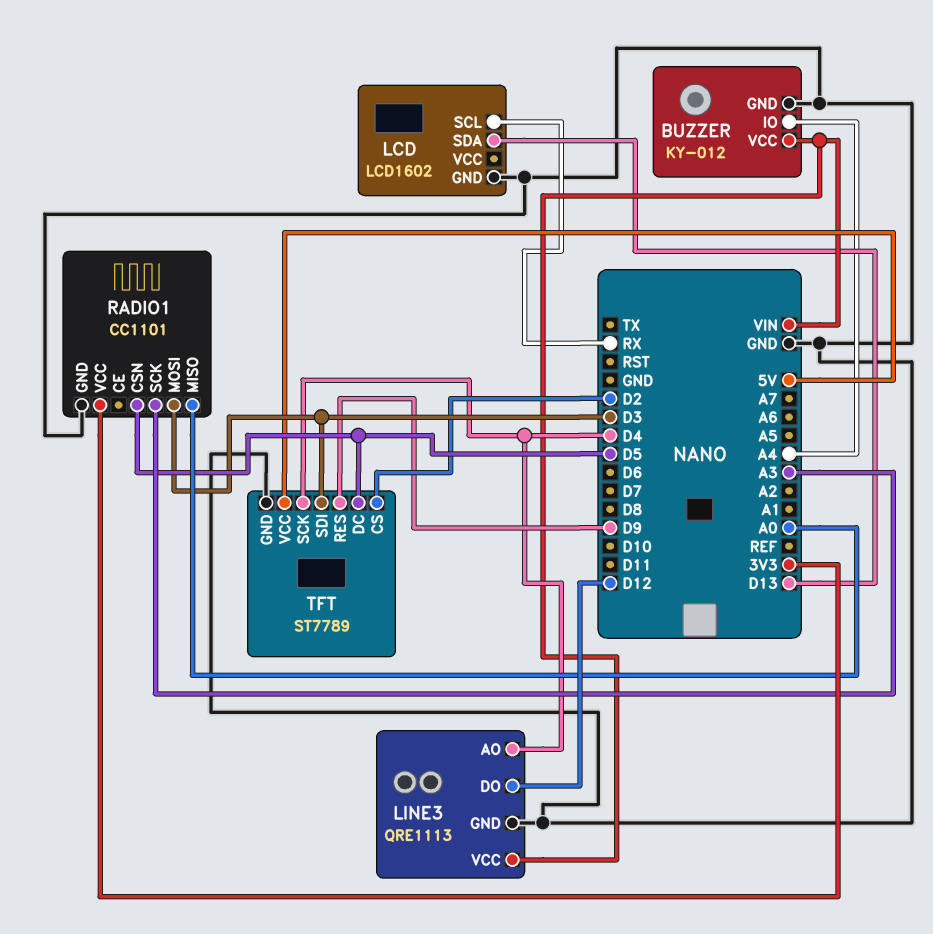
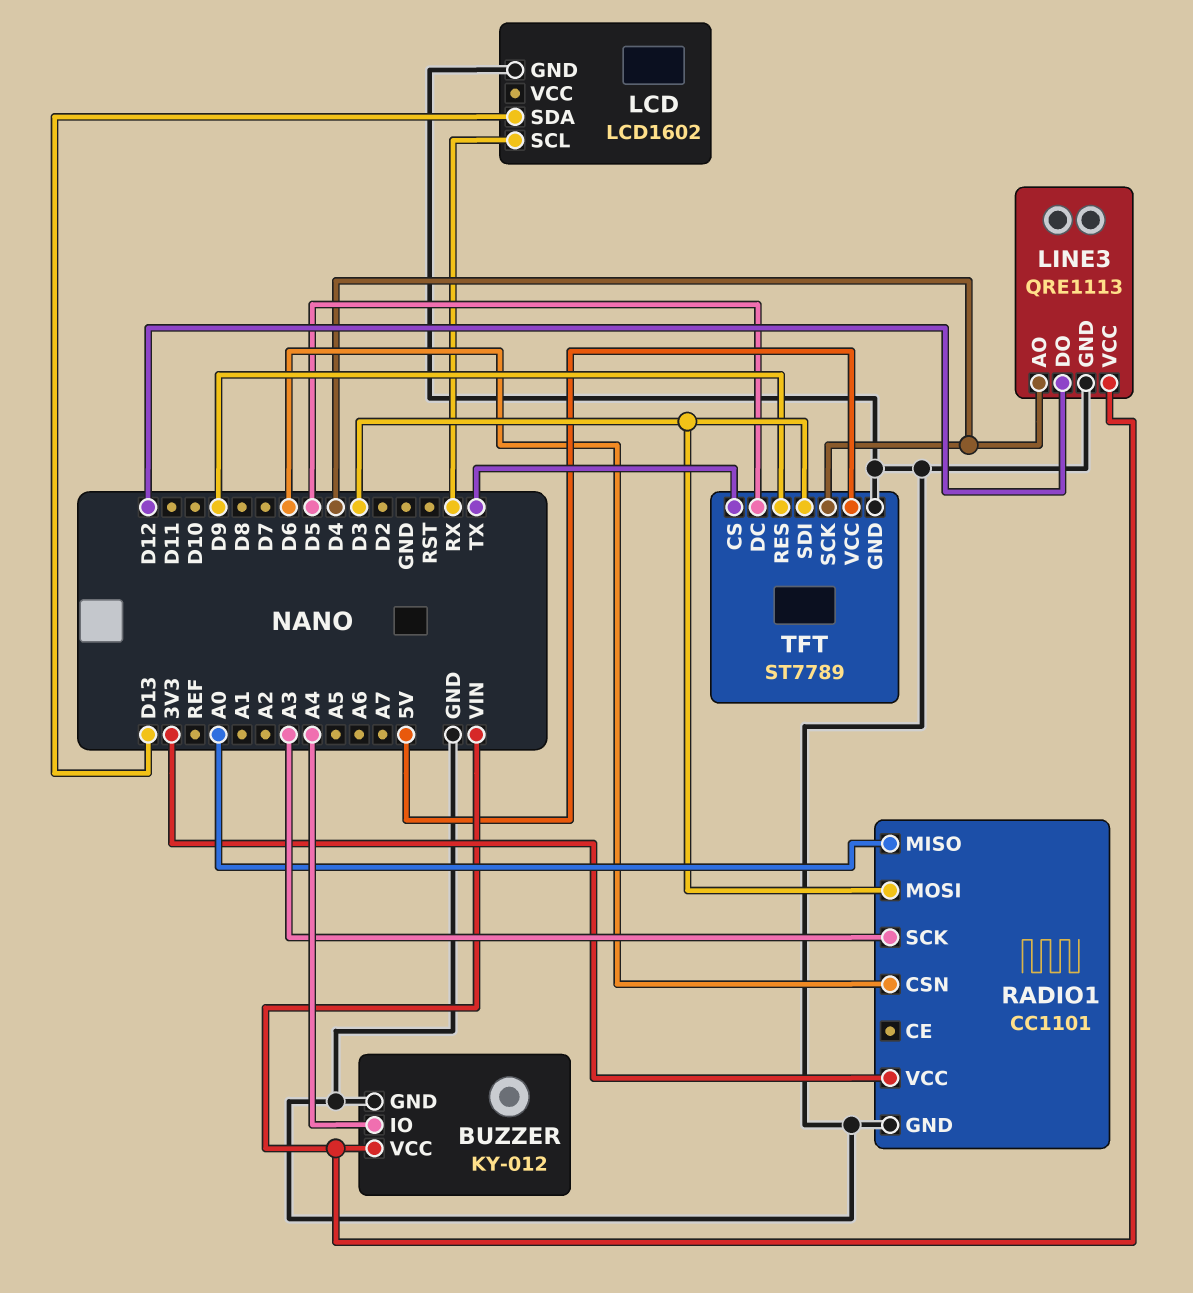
RADIO1 pin CSN: D5 -> D6
TFT pin CS: D2 -> TX

